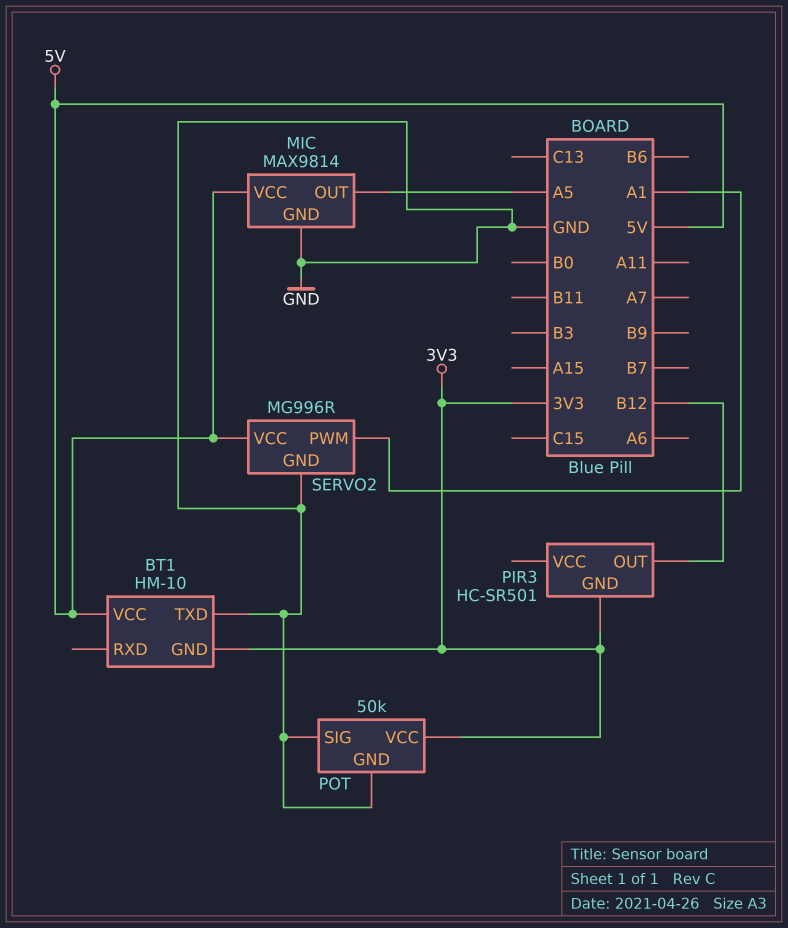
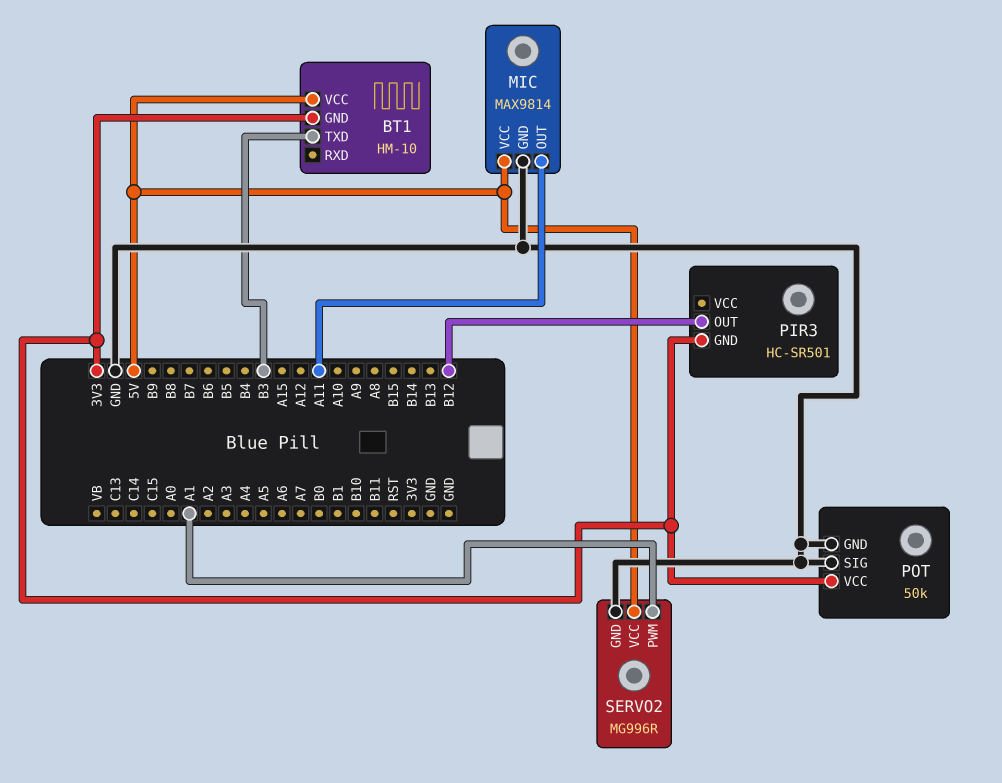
BT1 pin TXD: GND -> B3
MIC pin OUT: A5 -> A11

